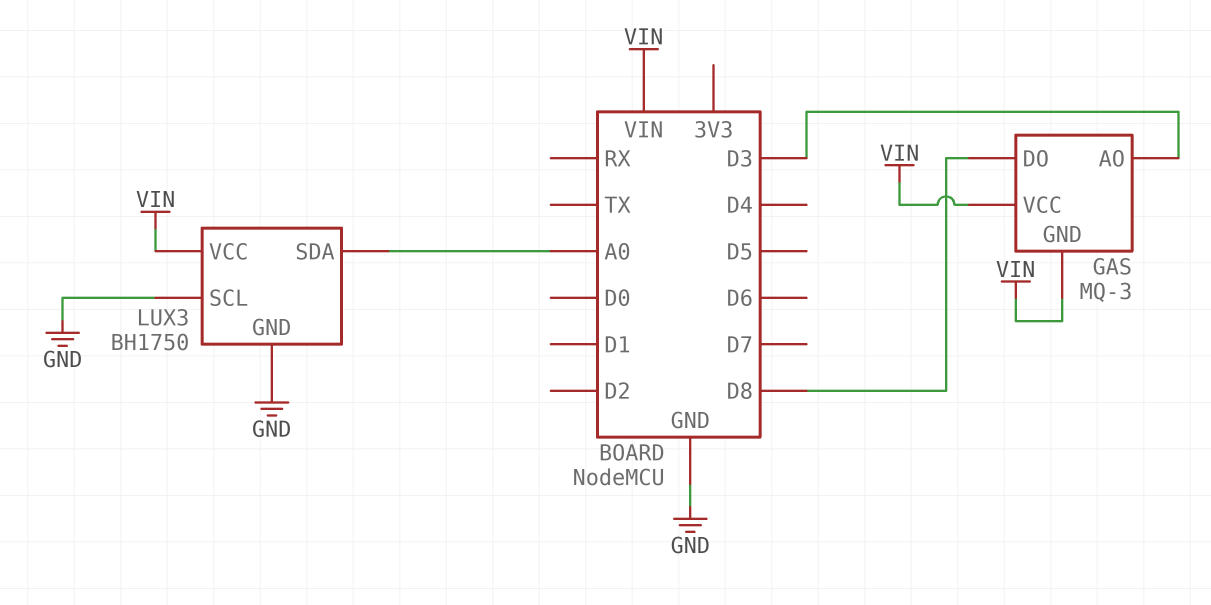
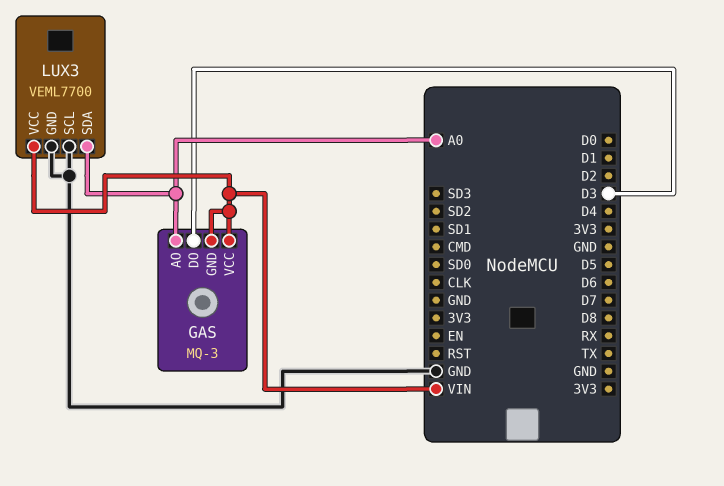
GAS pin AO: D3 -> A0
GAS pin DO: D8 -> D3
LUX3: BH1750 -> VEML7700

